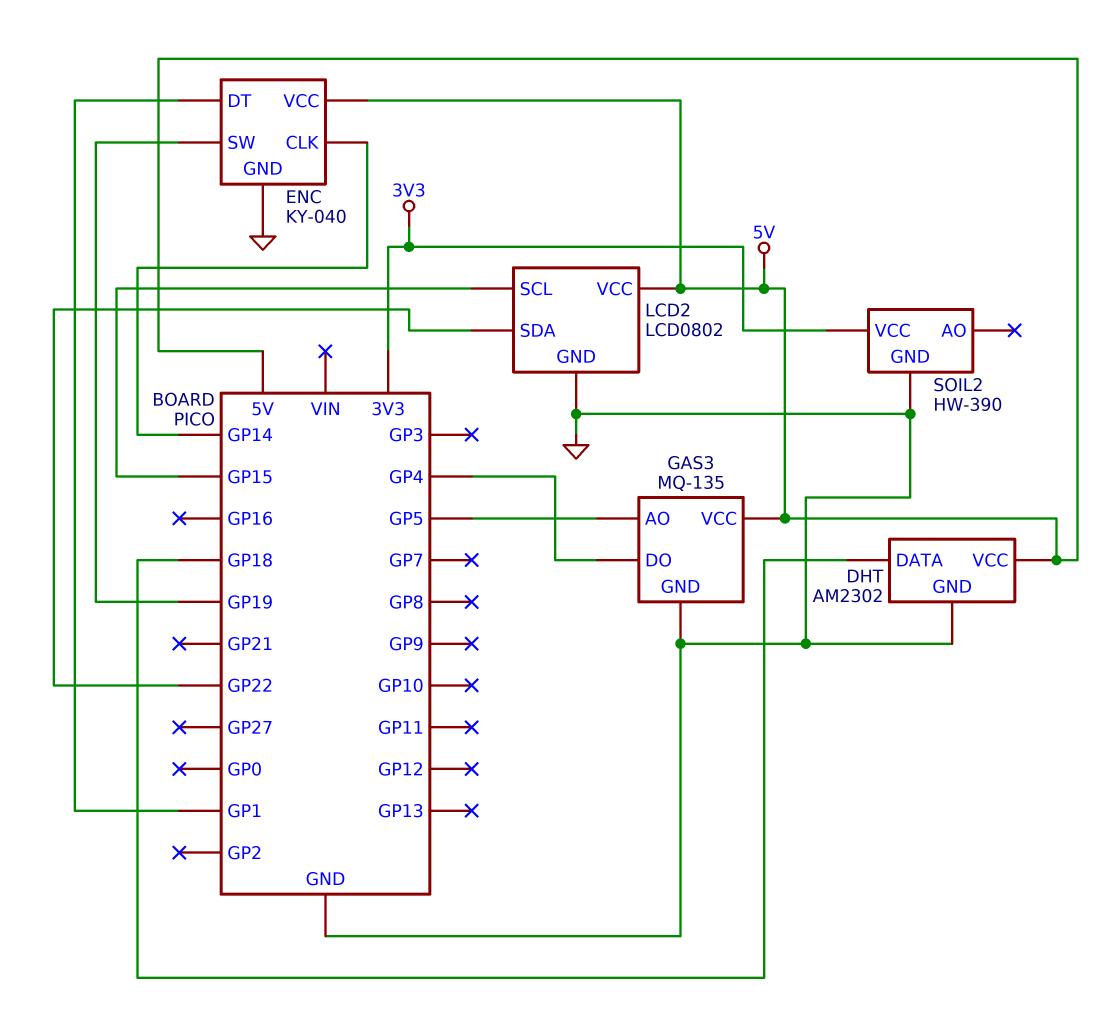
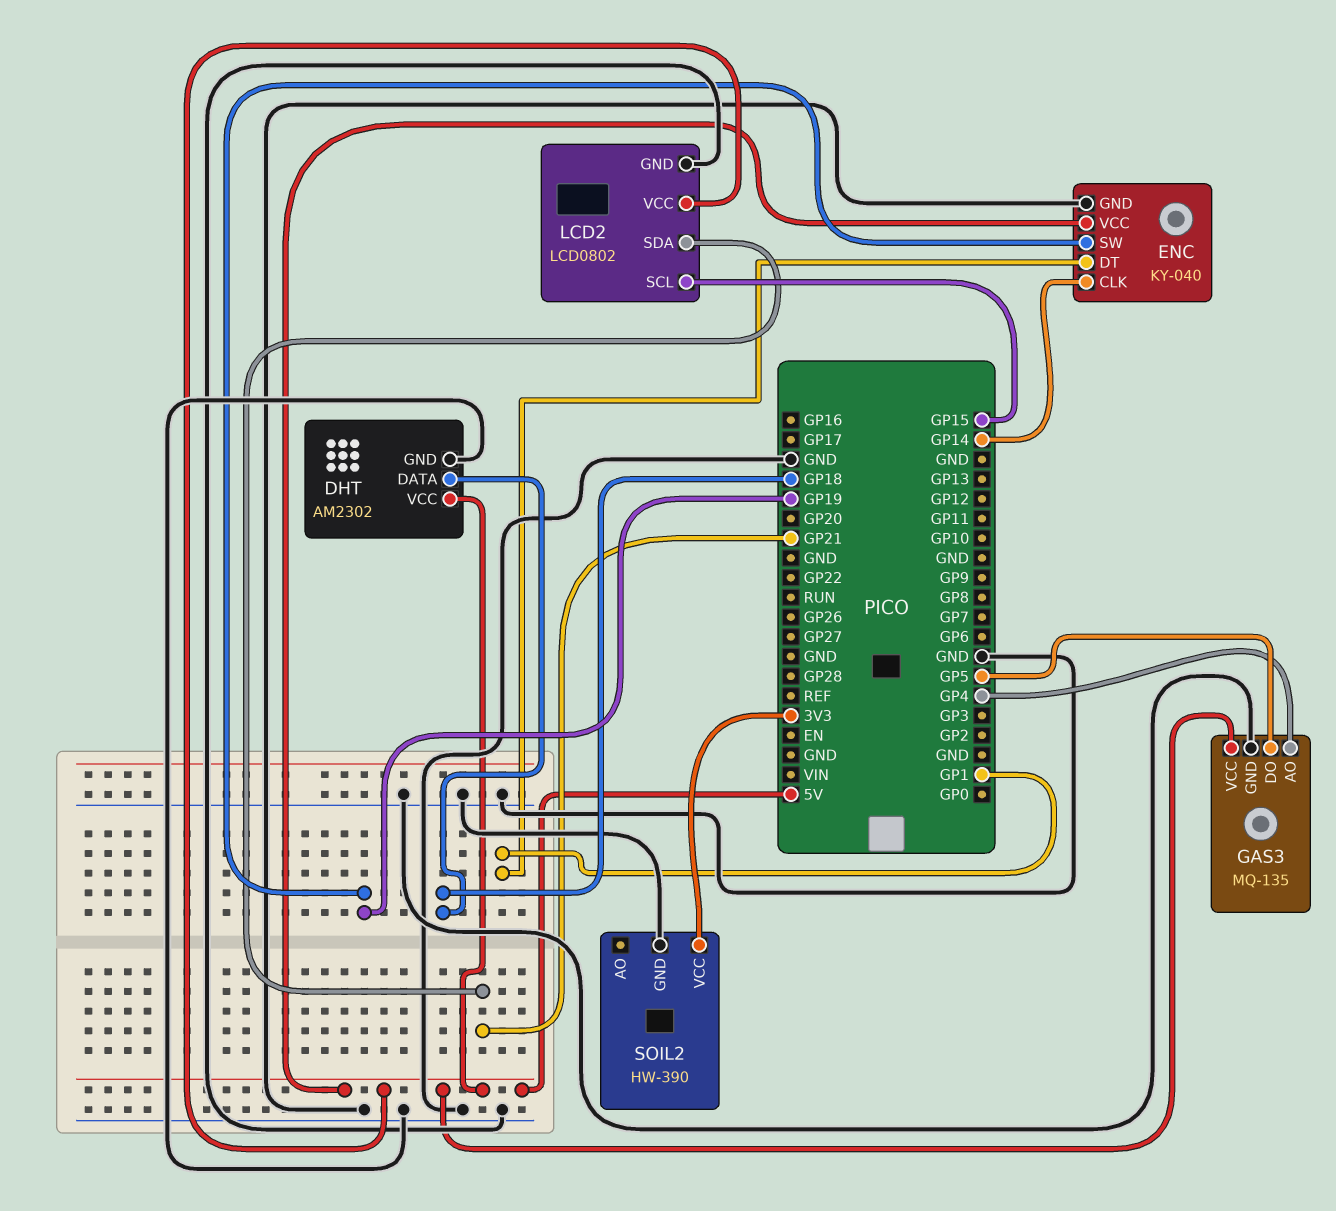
GAS3 pin AO: GP5 -> GP4
GAS3 pin DO: GP4 -> GP5
LCD2 pin SDA: GP22 -> GP21

